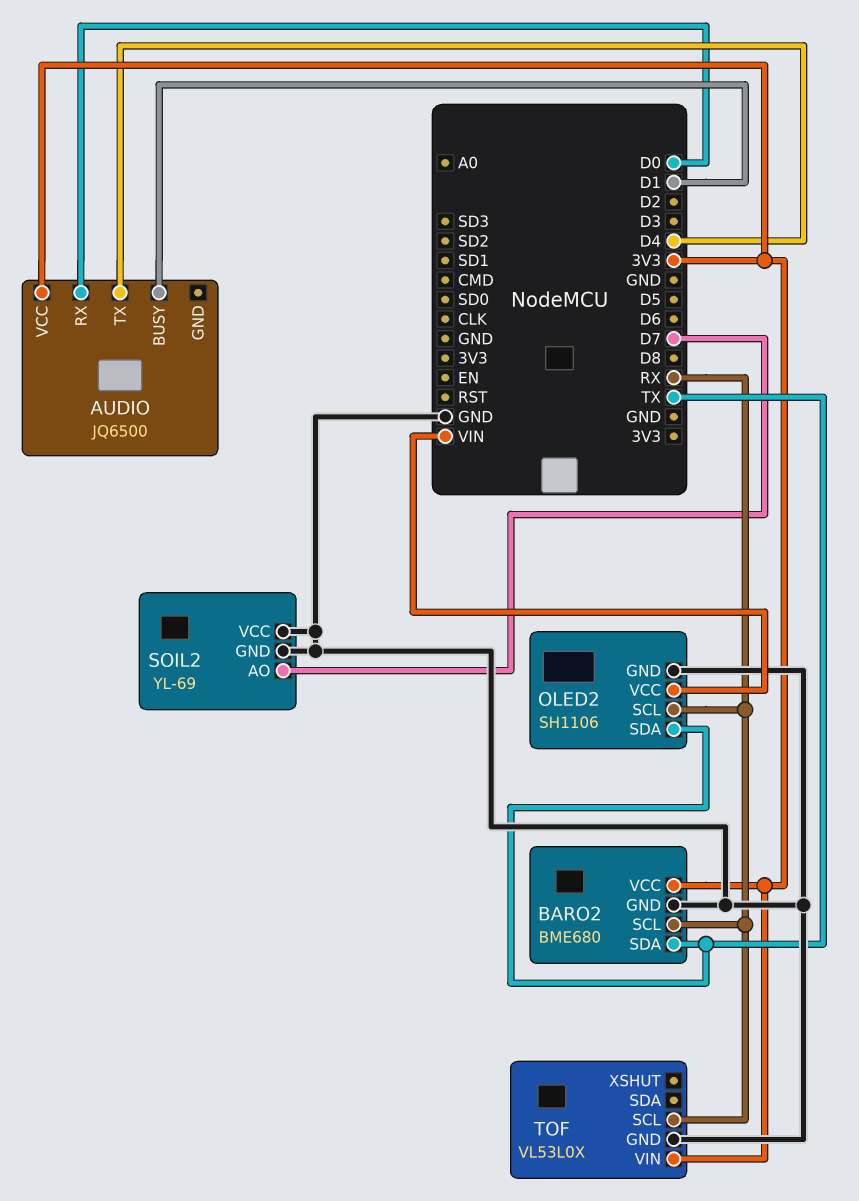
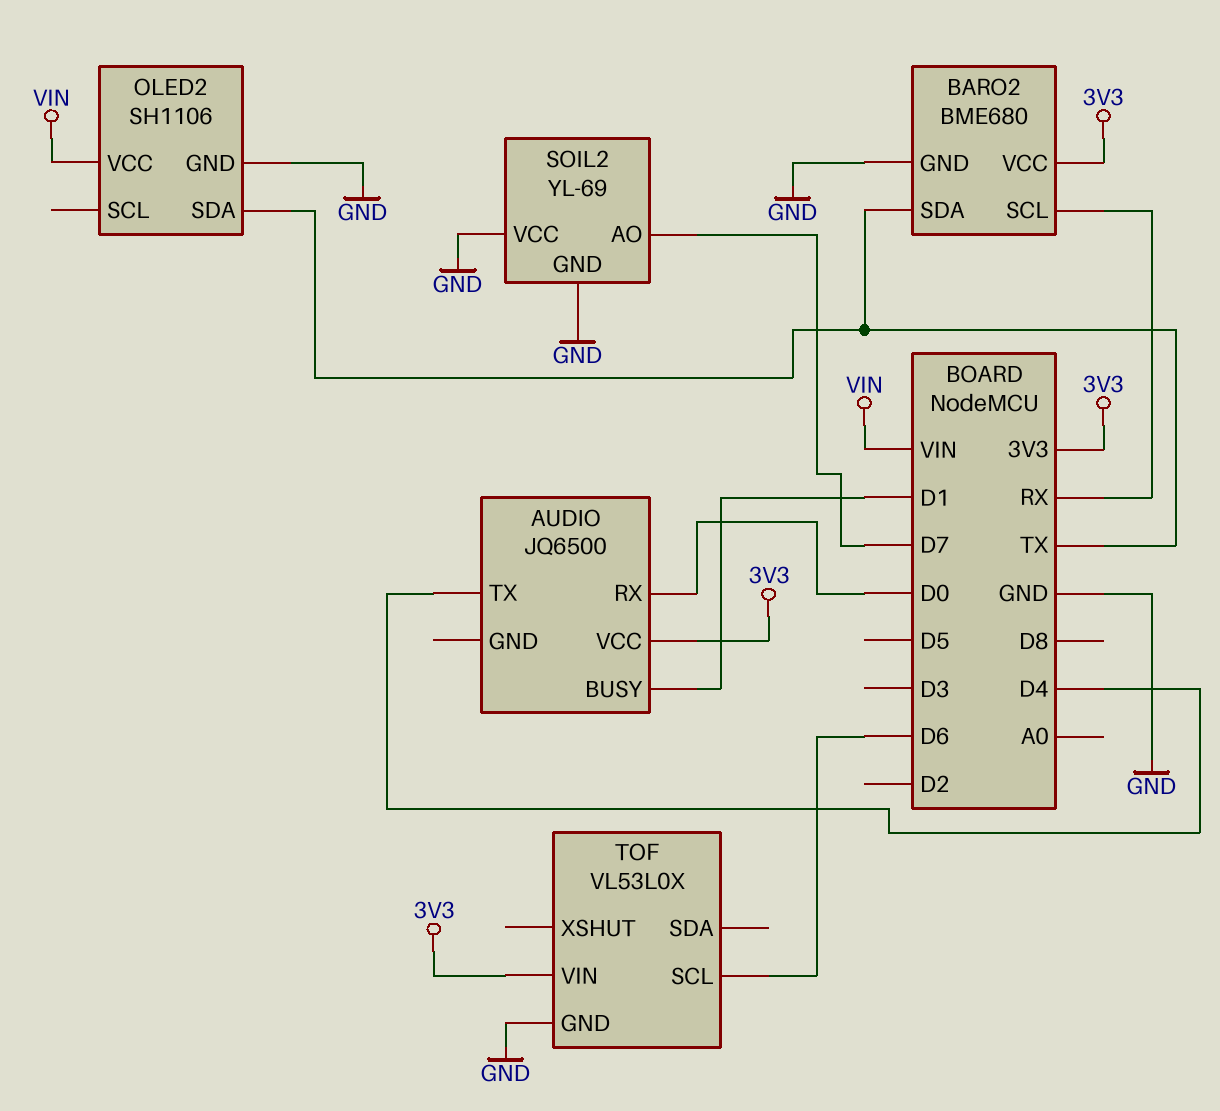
OLED2 pin SCL: RX -> none
TOF pin SCL: RX -> D6

